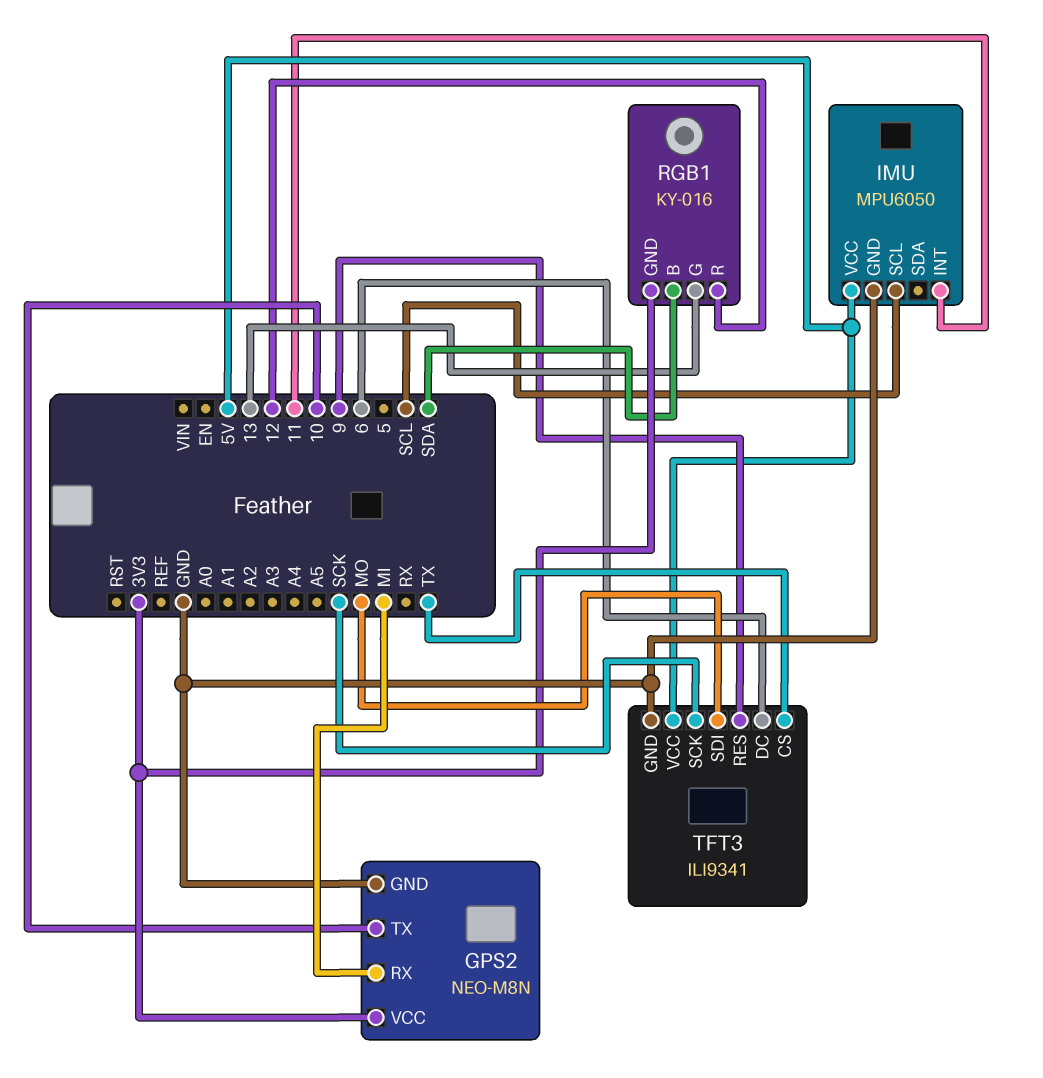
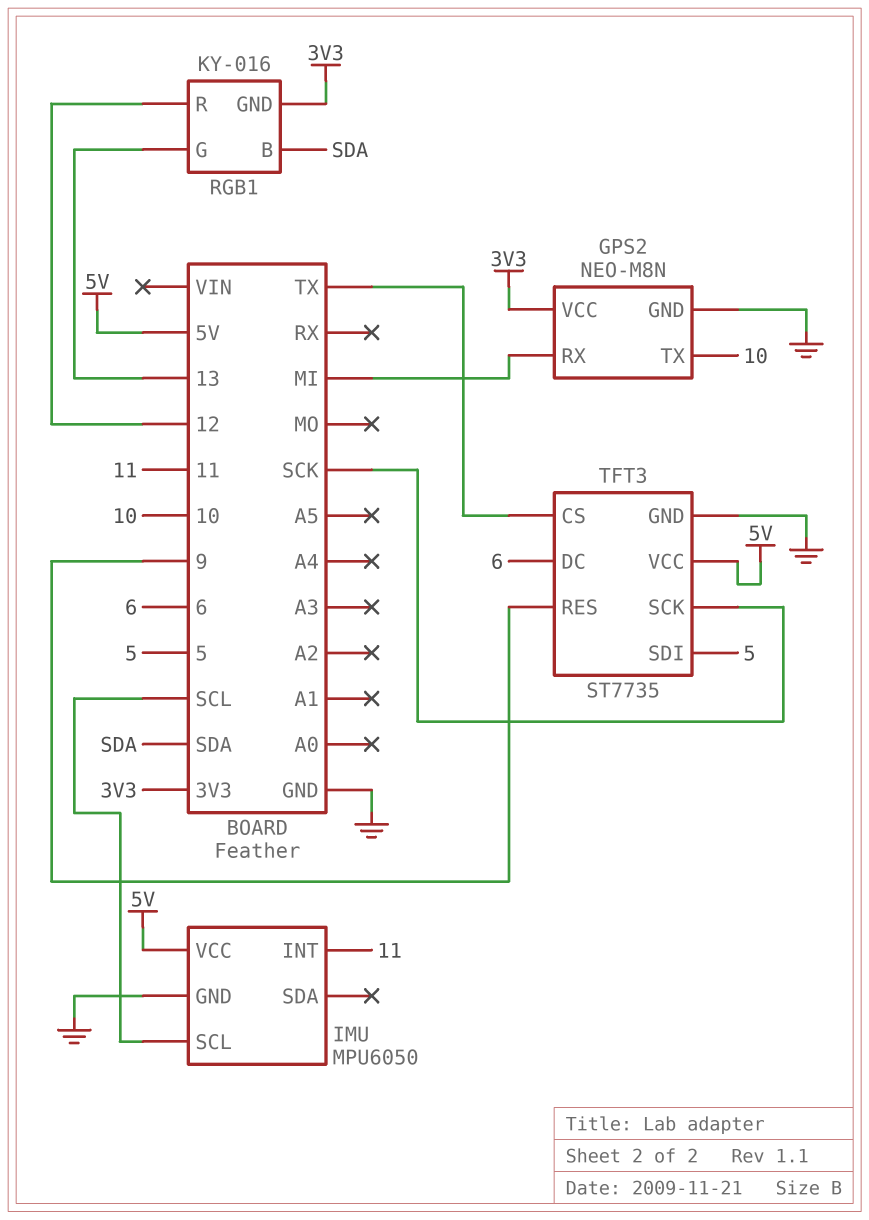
TFT3: ILI9341 -> ST7735
TFT3 pin SDI: MO -> 5

